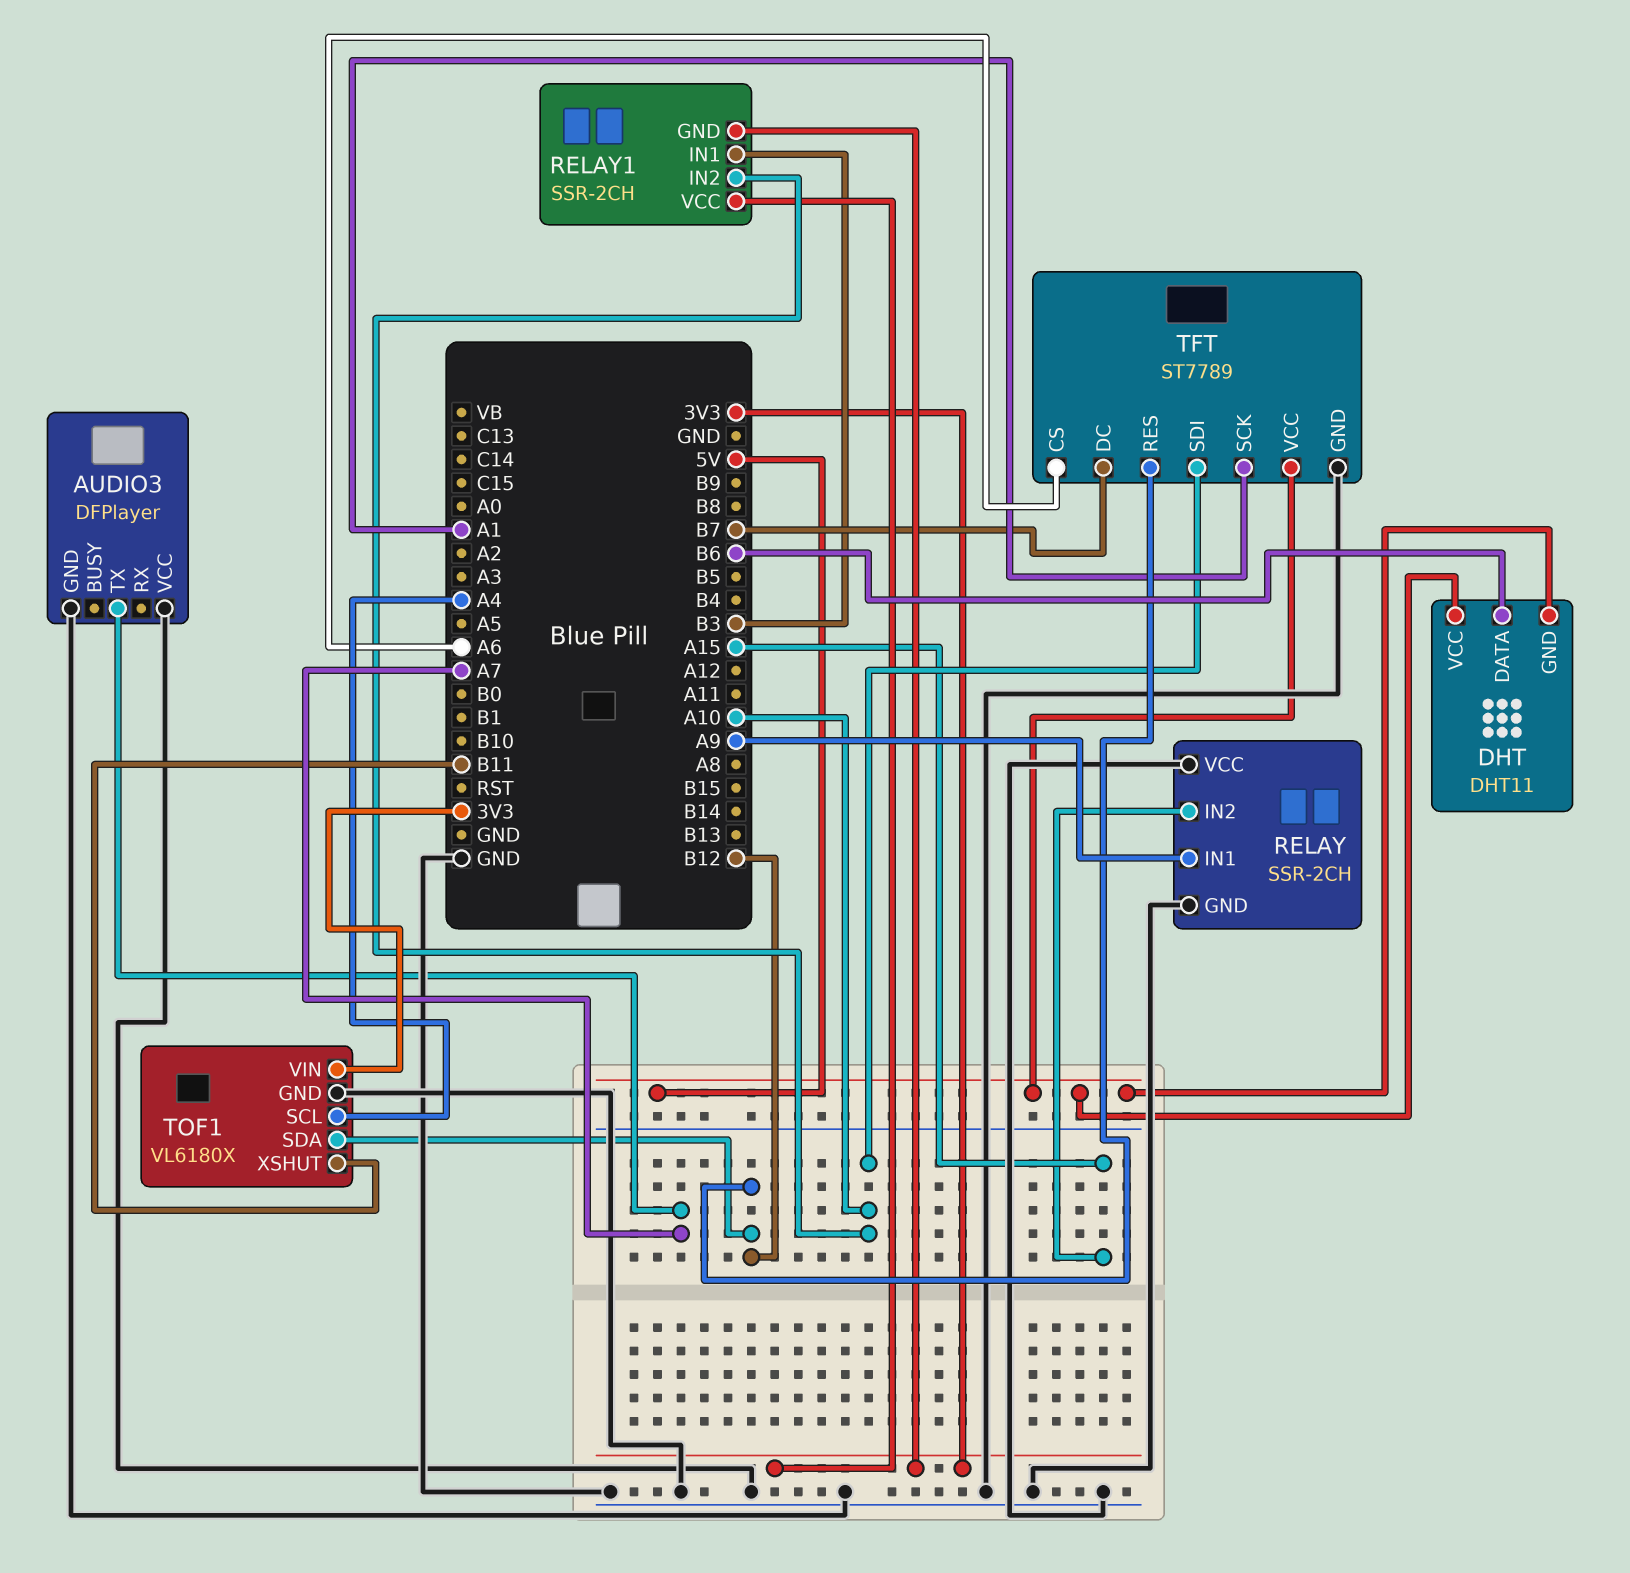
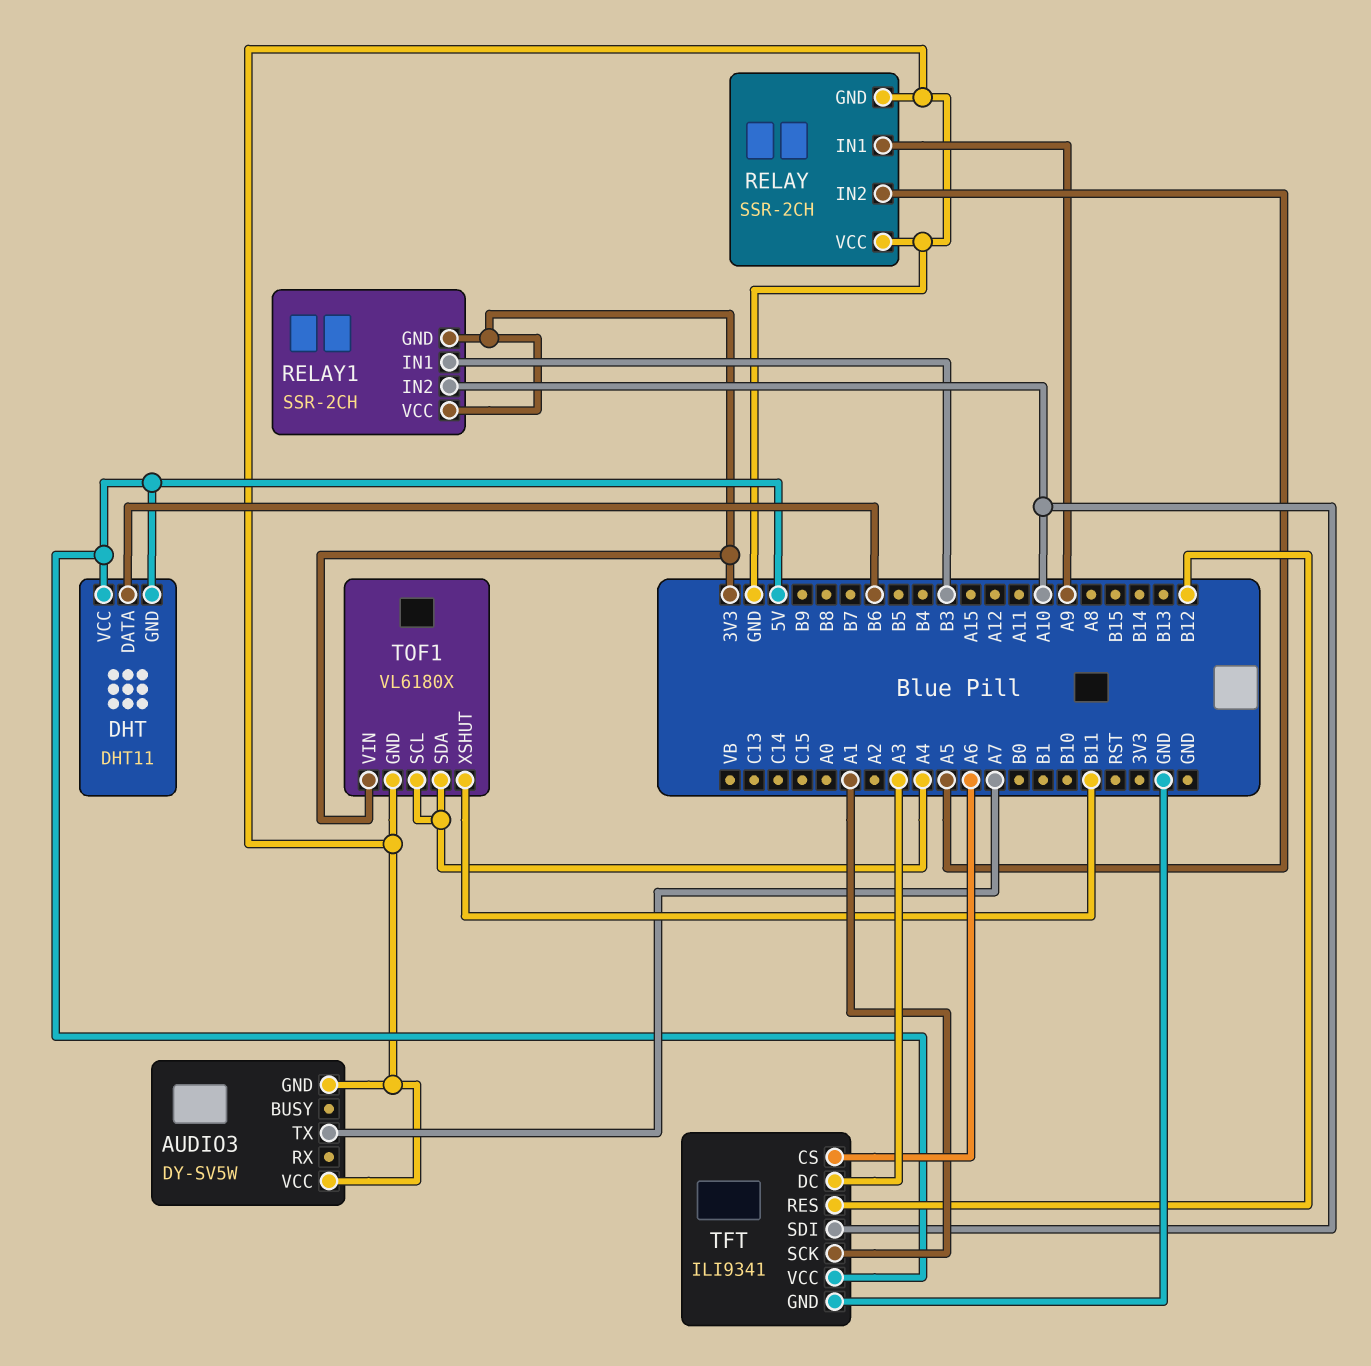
AUDIO3: DFPlayer -> DY-SV5W
RELAY pin IN2: A15 -> A5
TFT: ST7789 -> ILI9341
TFT pin DC: B7 -> A3
TOF1 pin SDA: B12 -> A4

